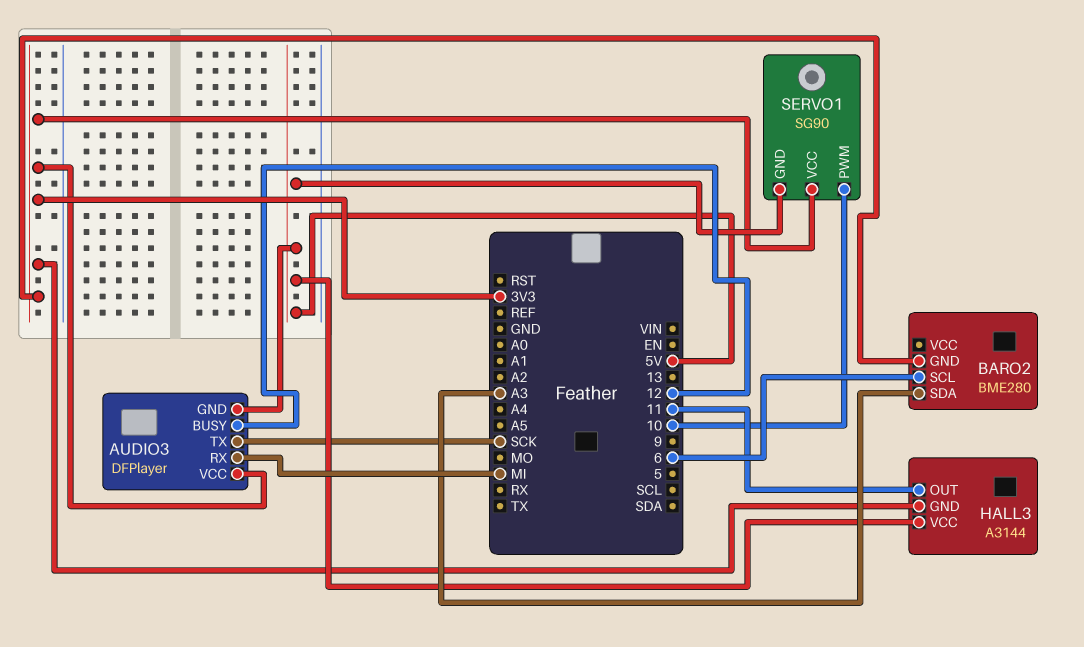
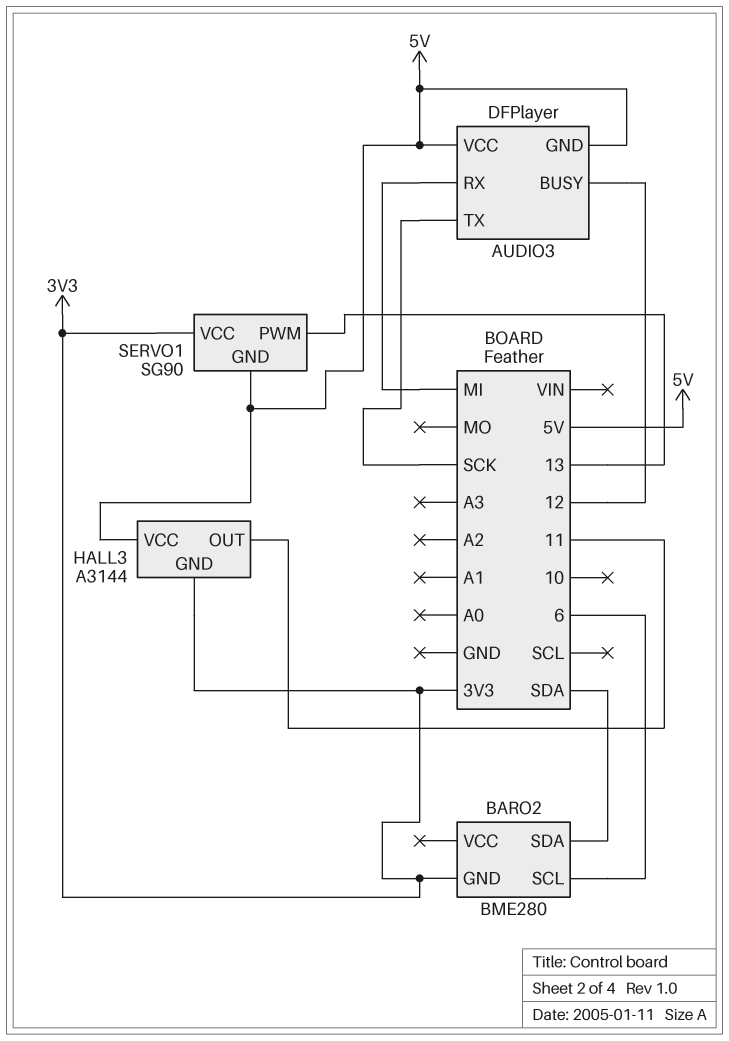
AUDIO3 pin VCC: 3V3 -> 5V
BARO2 pin SDA: A3 -> SDA
SERVO1 pin PWM: 10 -> 13

